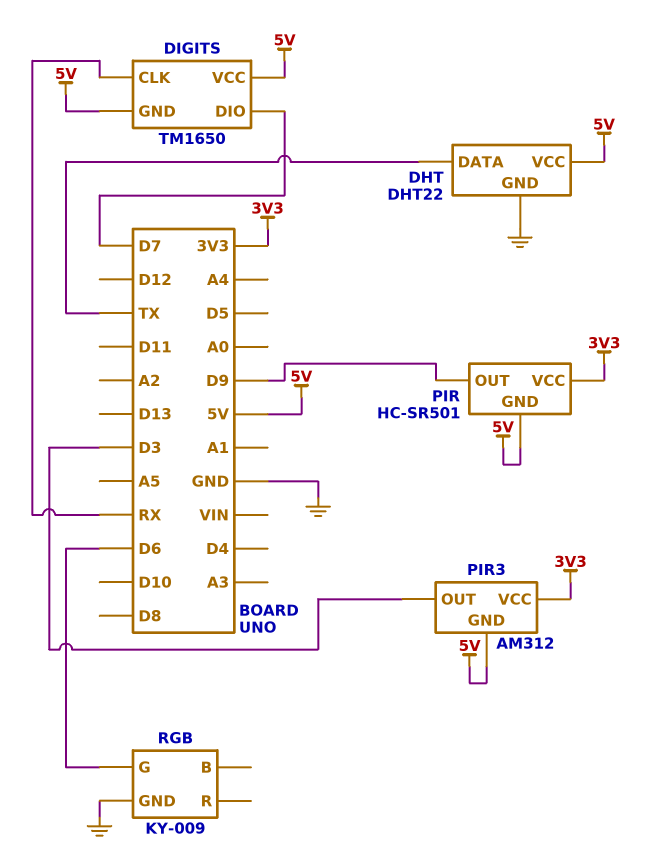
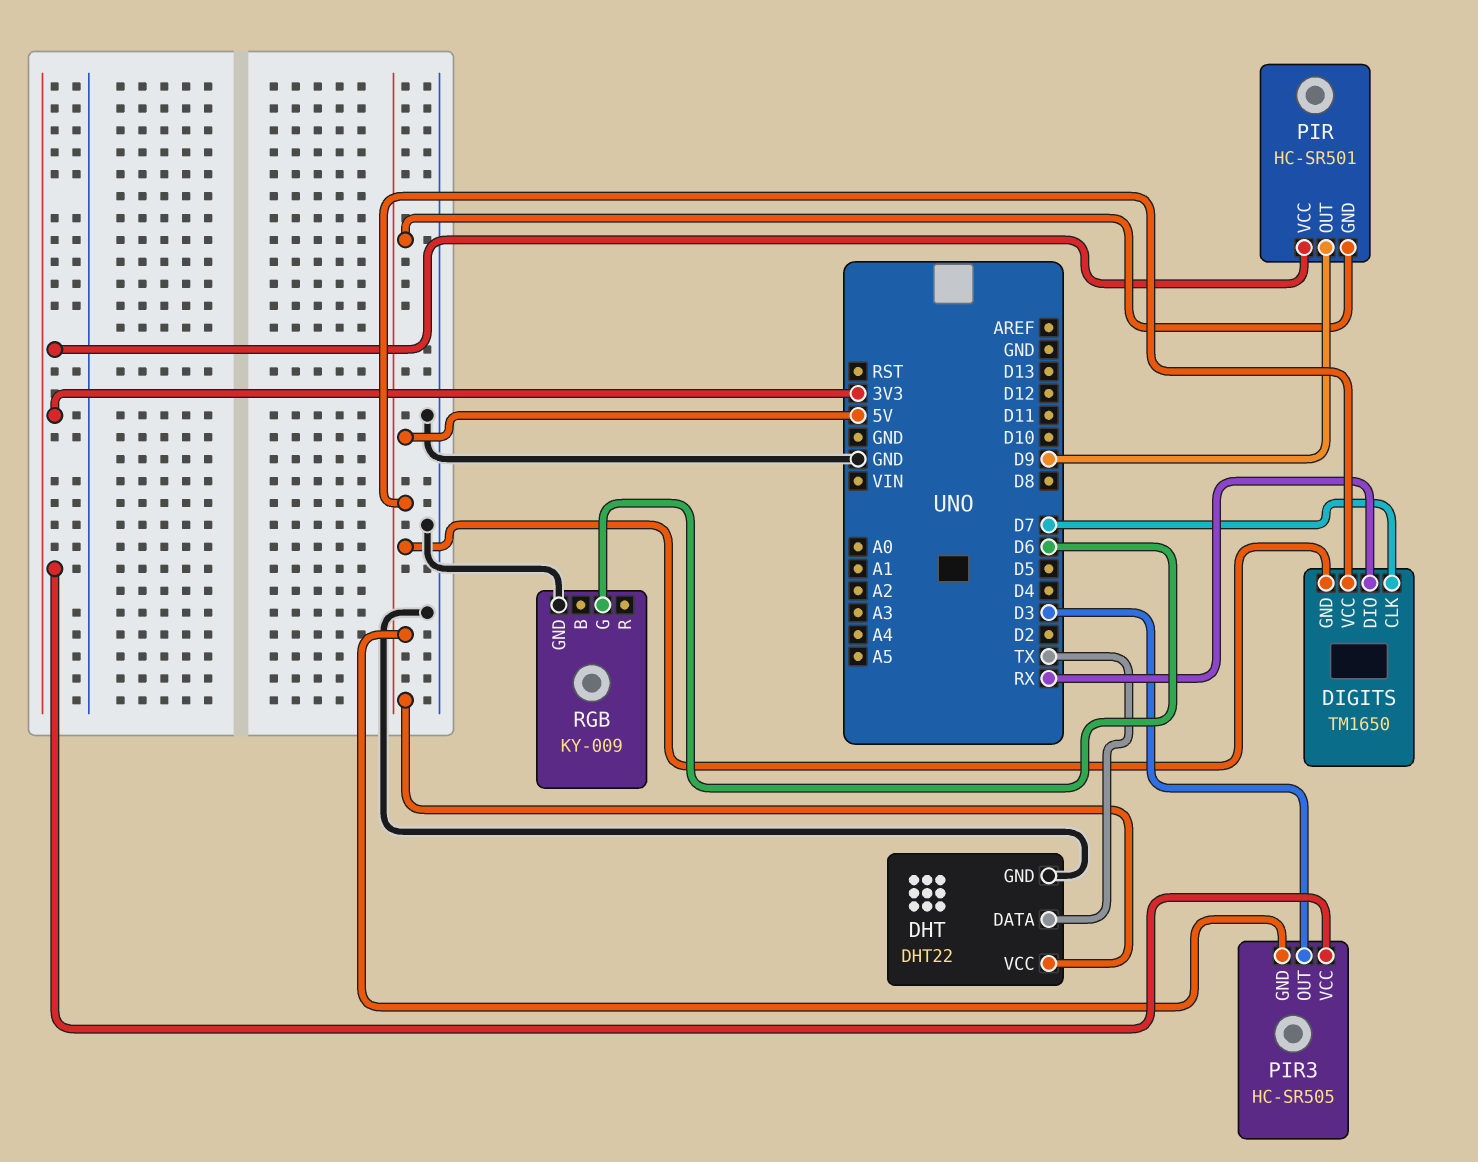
DIGITS pin CLK: RX -> D7
DIGITS pin DIO: D7 -> RX
PIR3: AM312 -> HC-SR505

